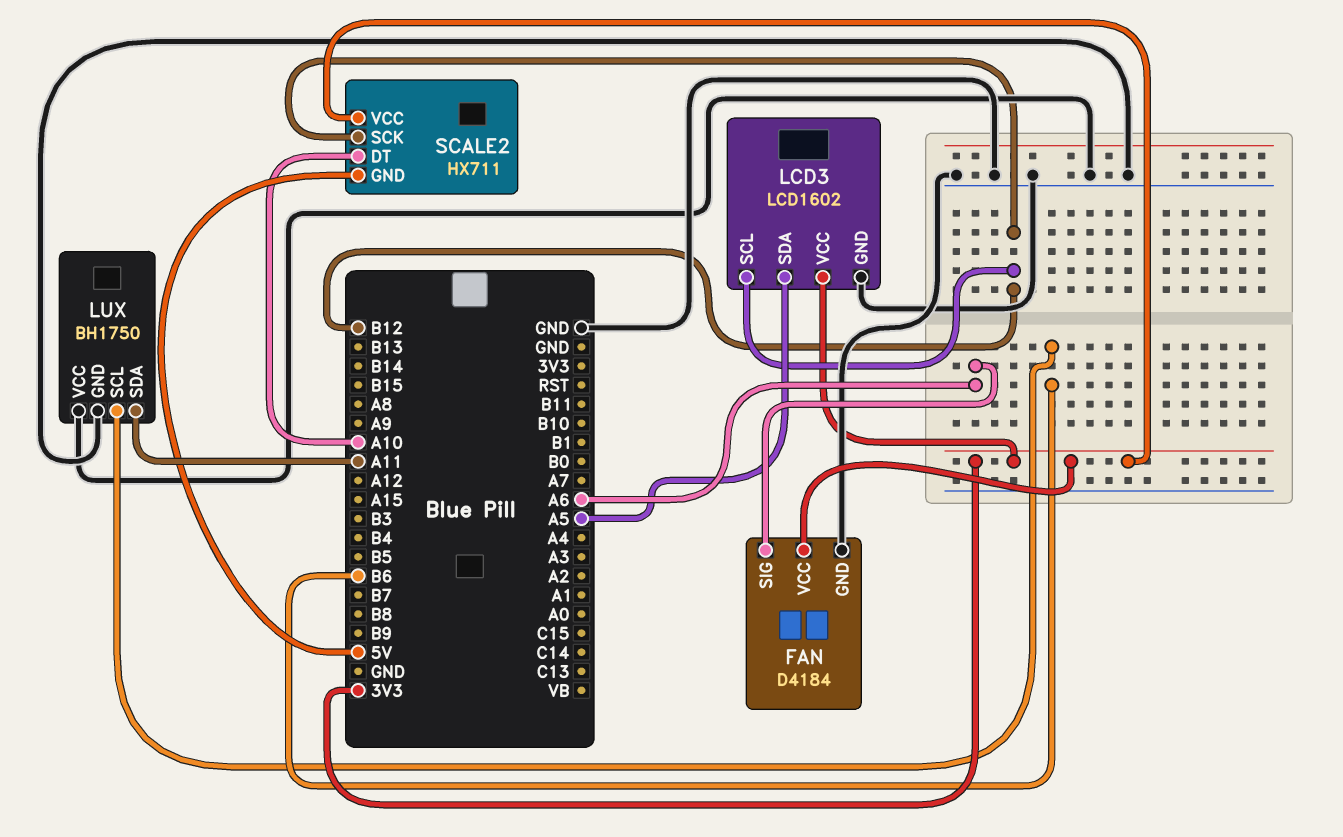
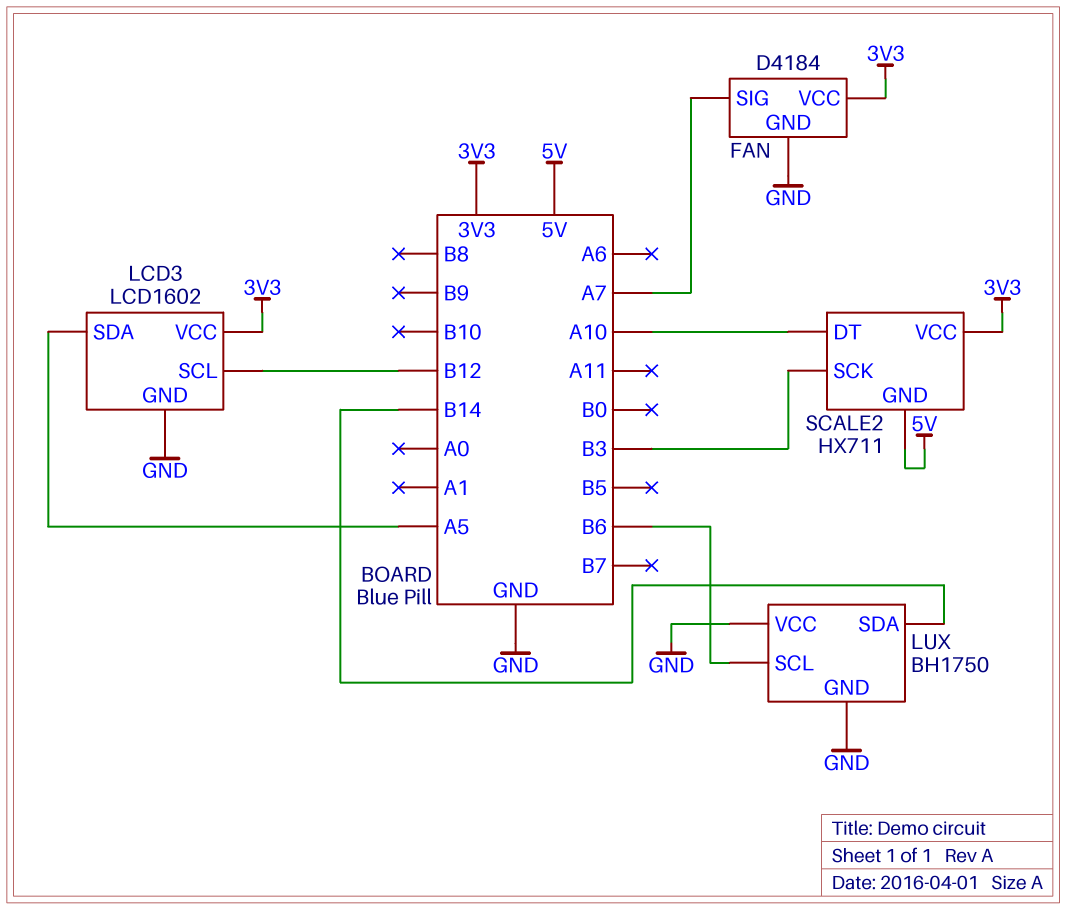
FAN pin SIG: A6 -> A7
LUX pin SDA: A11 -> B14
SCALE2 pin SCK: B12 -> B3

